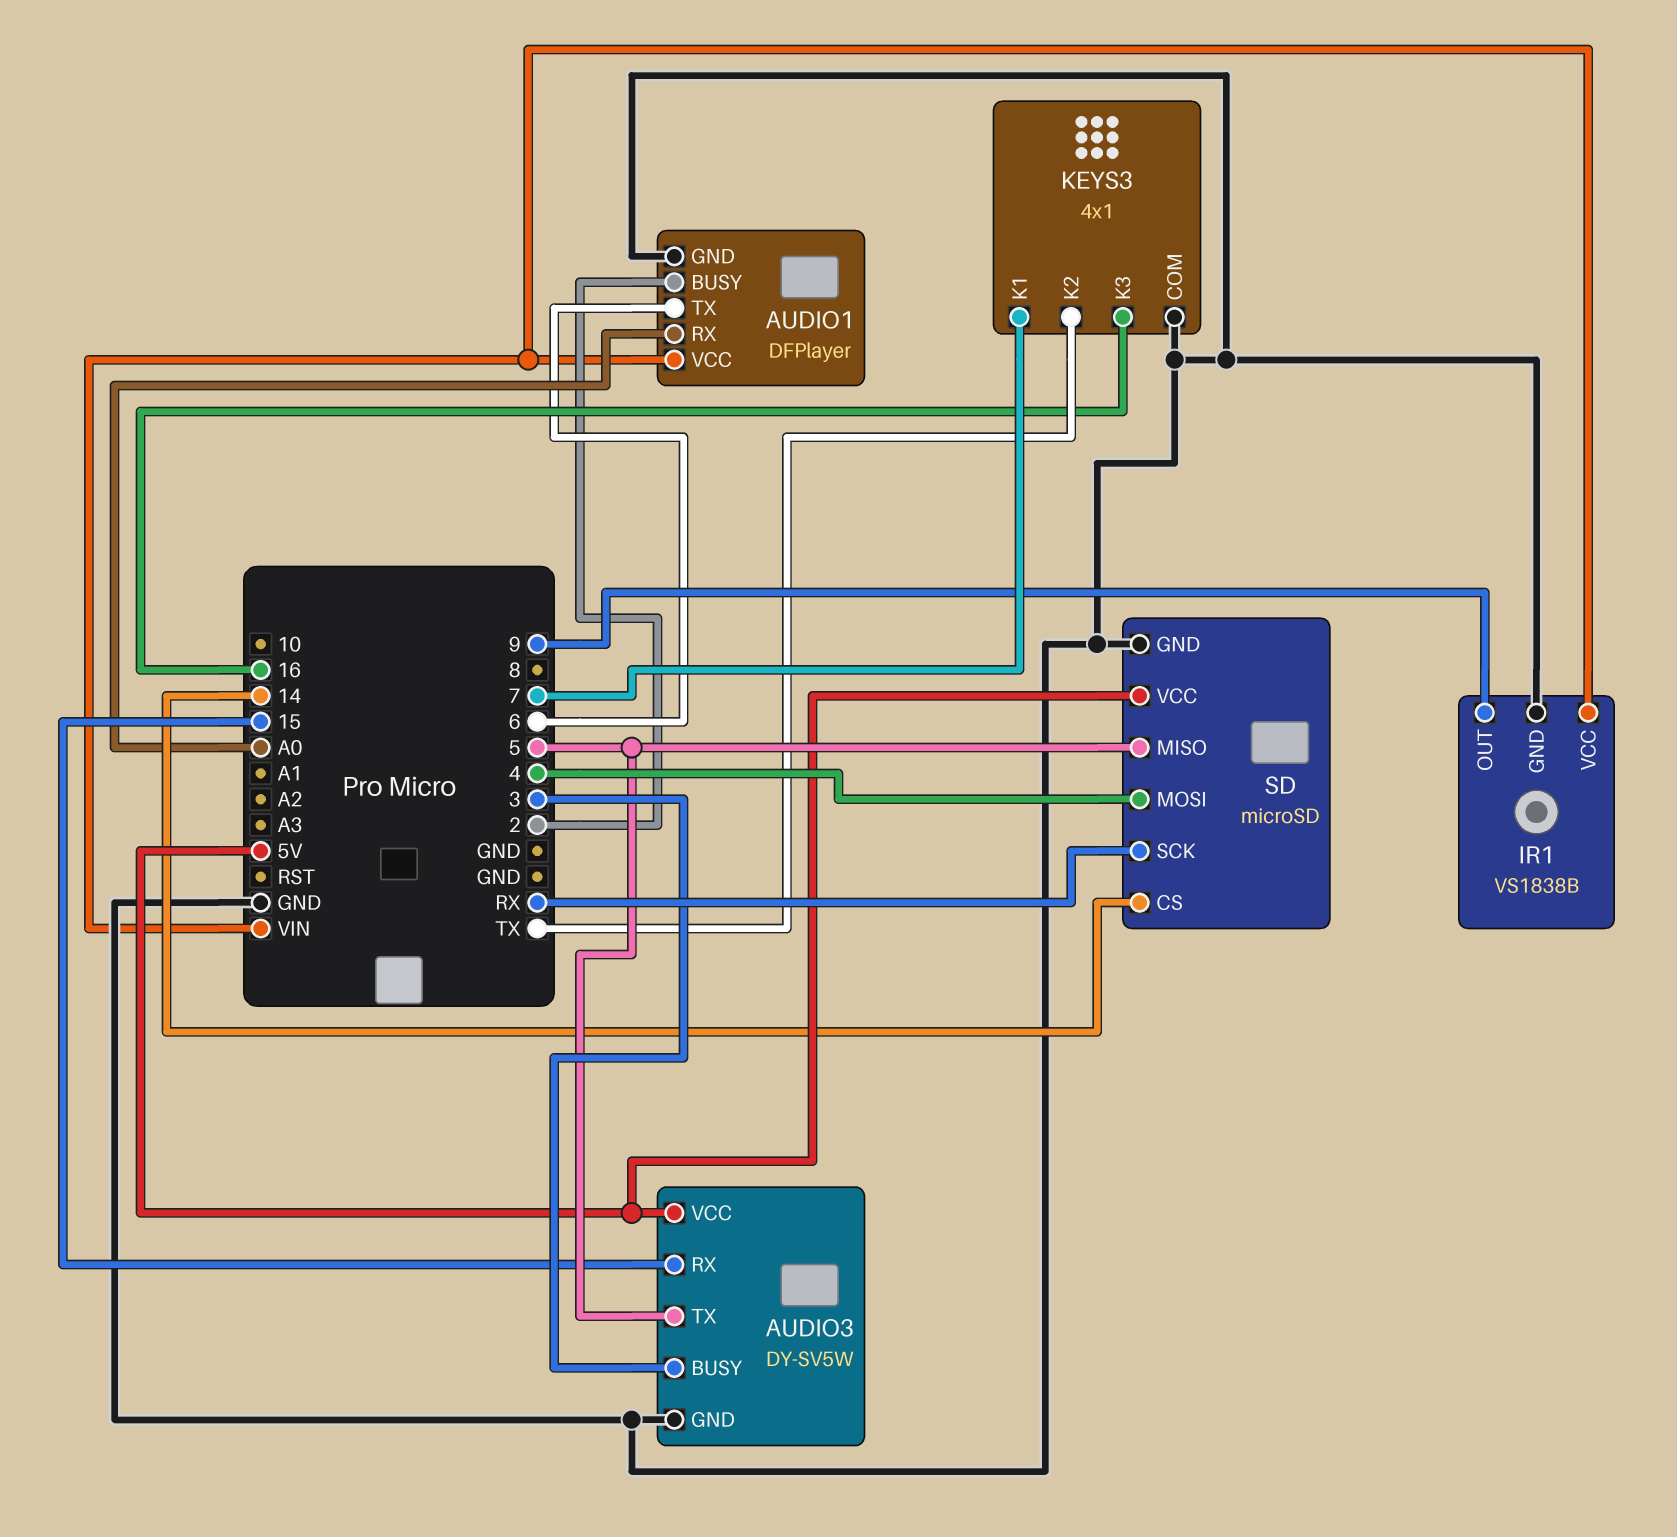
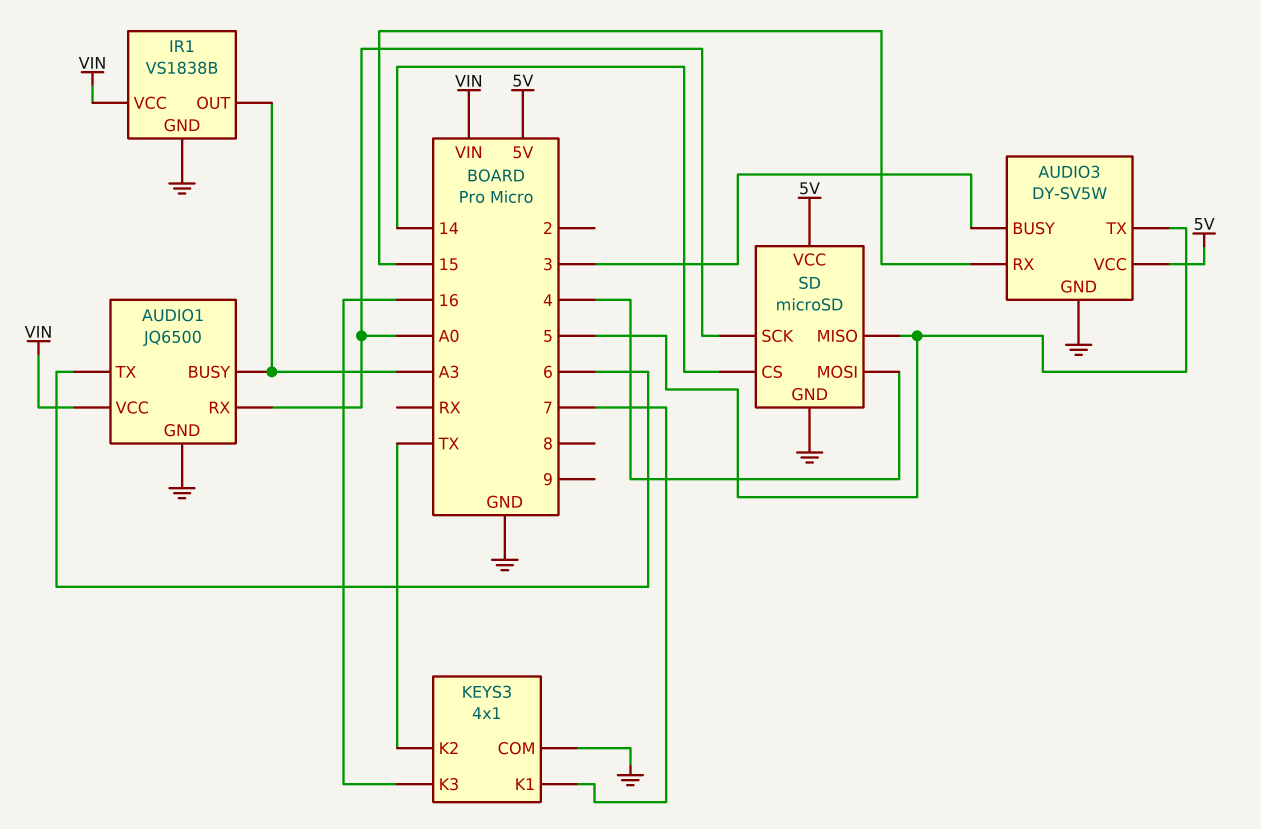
AUDIO1: DFPlayer -> JQ6500
AUDIO1 pin BUSY: 2 -> A3
IR1 pin OUT: 9 -> A3
SD pin SCK: RX -> A0

